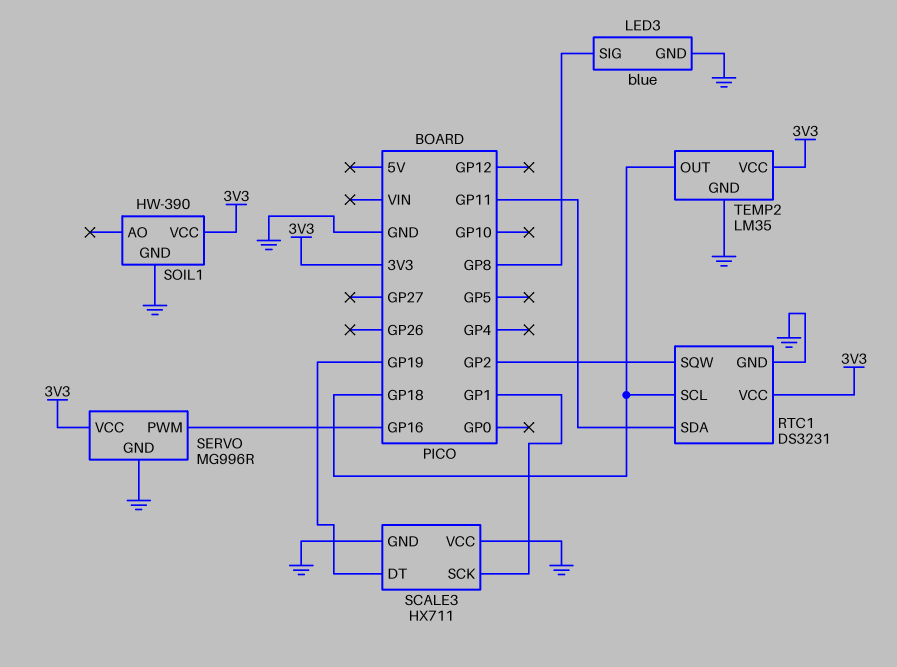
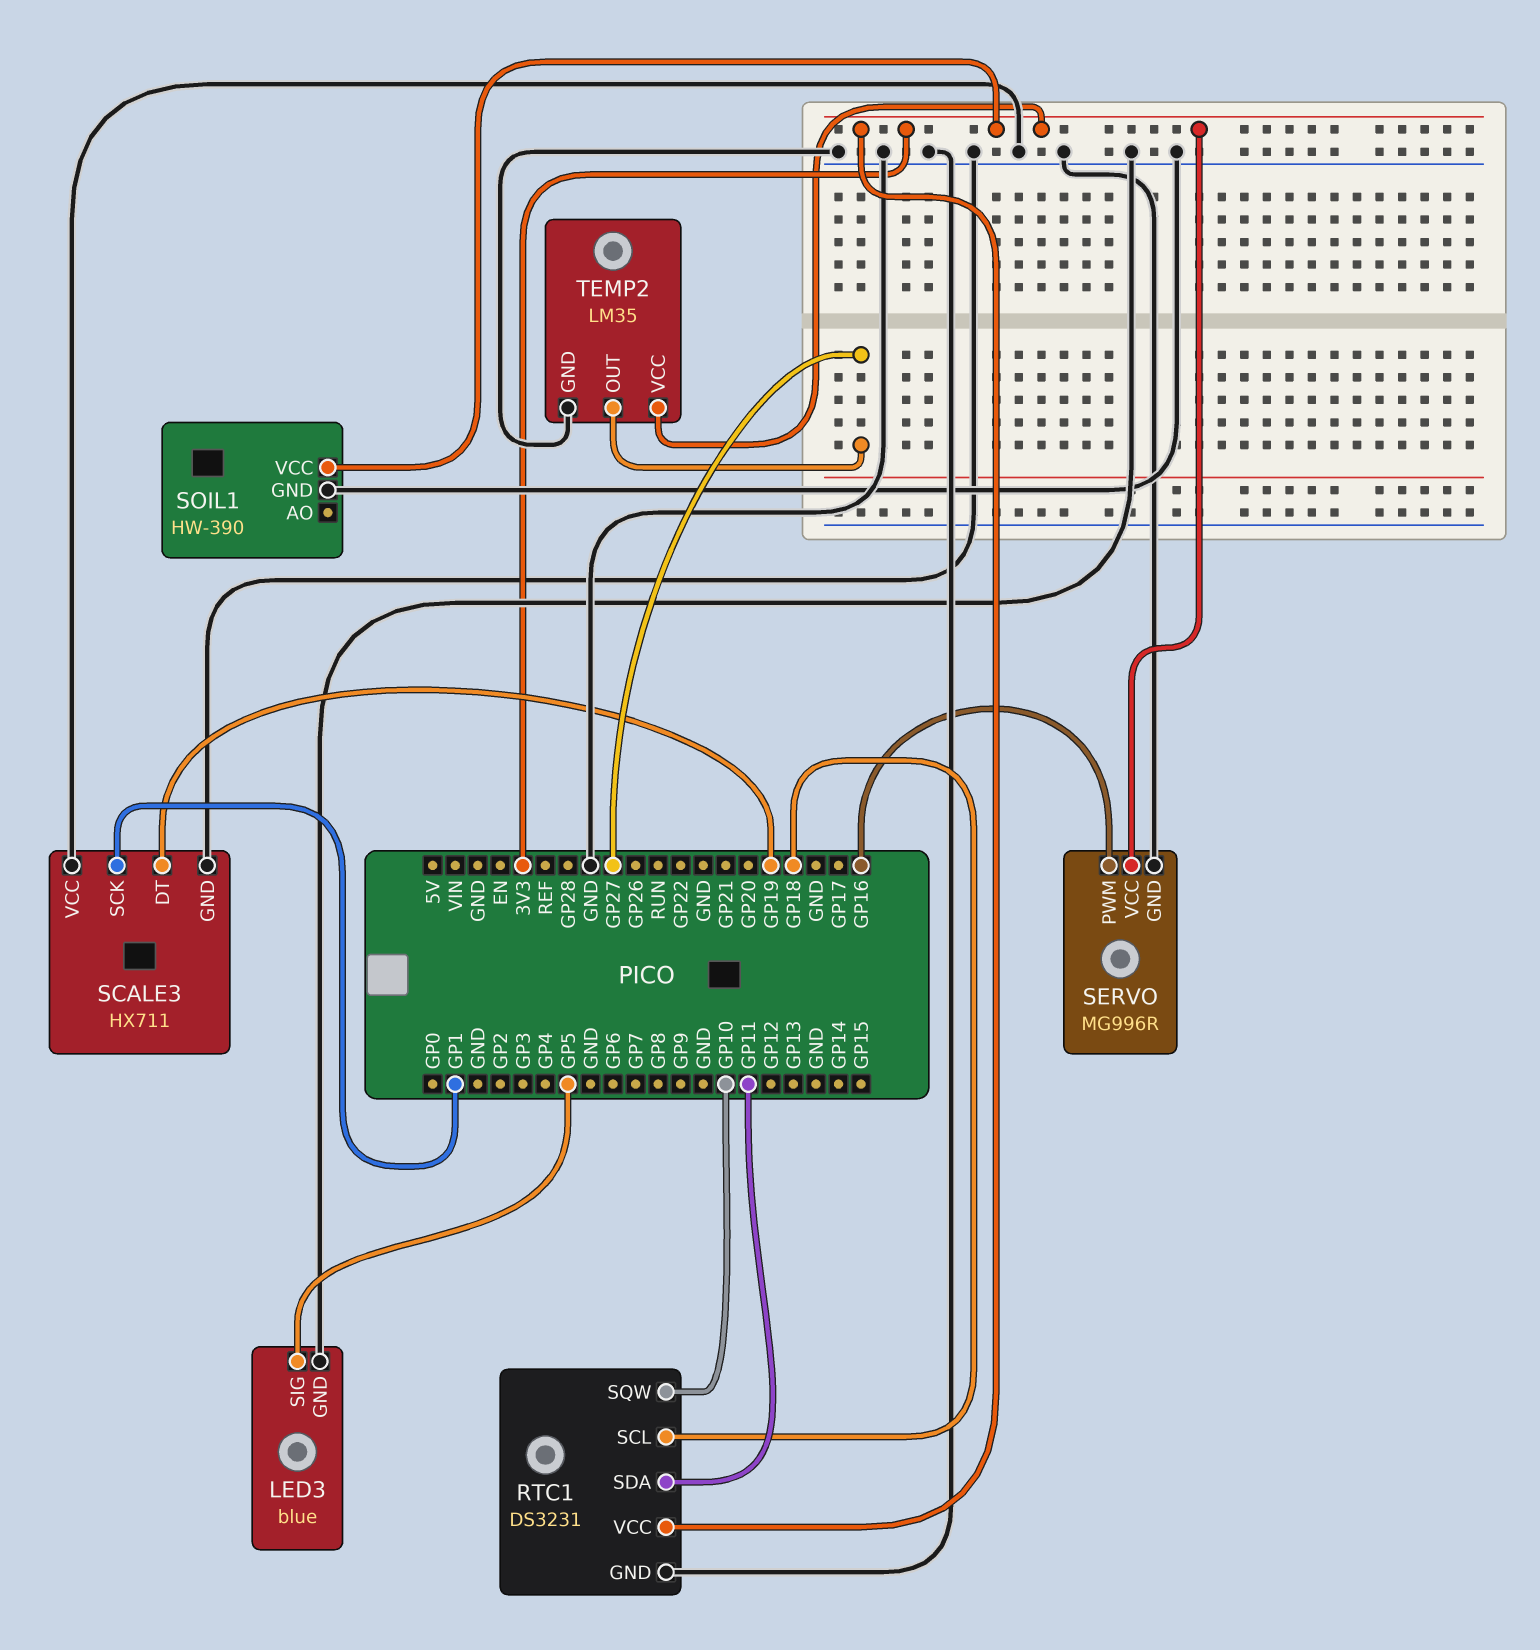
LED3 pin SIG: GP8 -> GP5
RTC1 pin SQW: GP2 -> GP10
TEMP2 pin OUT: GP18 -> GP27

